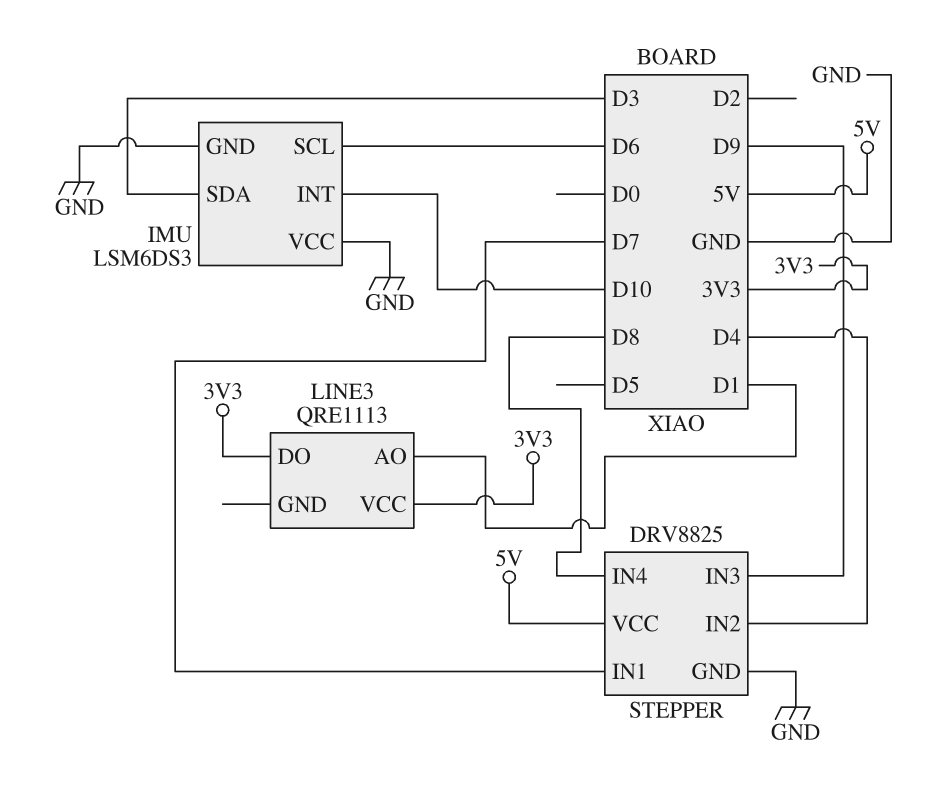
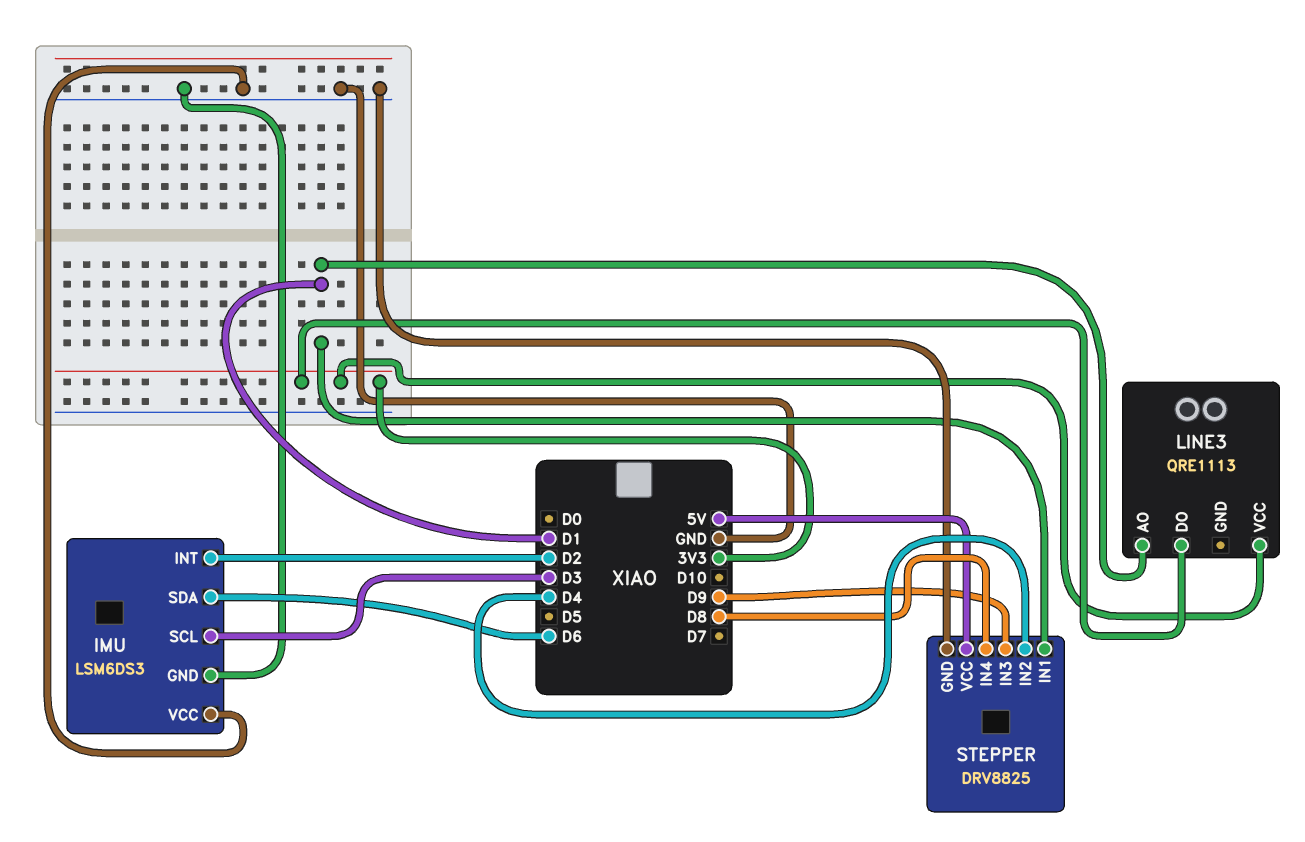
IMU pin INT: D10 -> D2
IMU pin SCL: D6 -> D3
IMU pin SDA: D3 -> D6
STEPPER pin IN1: D7 -> D1

